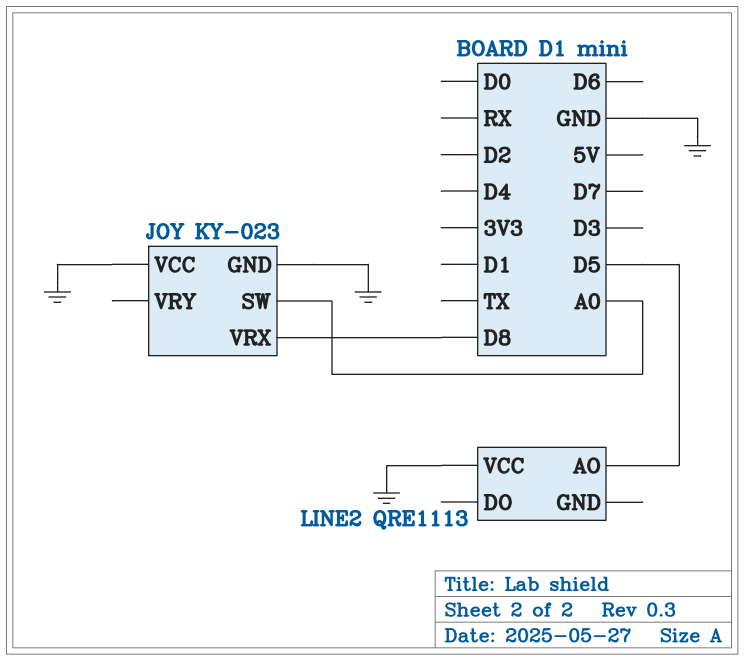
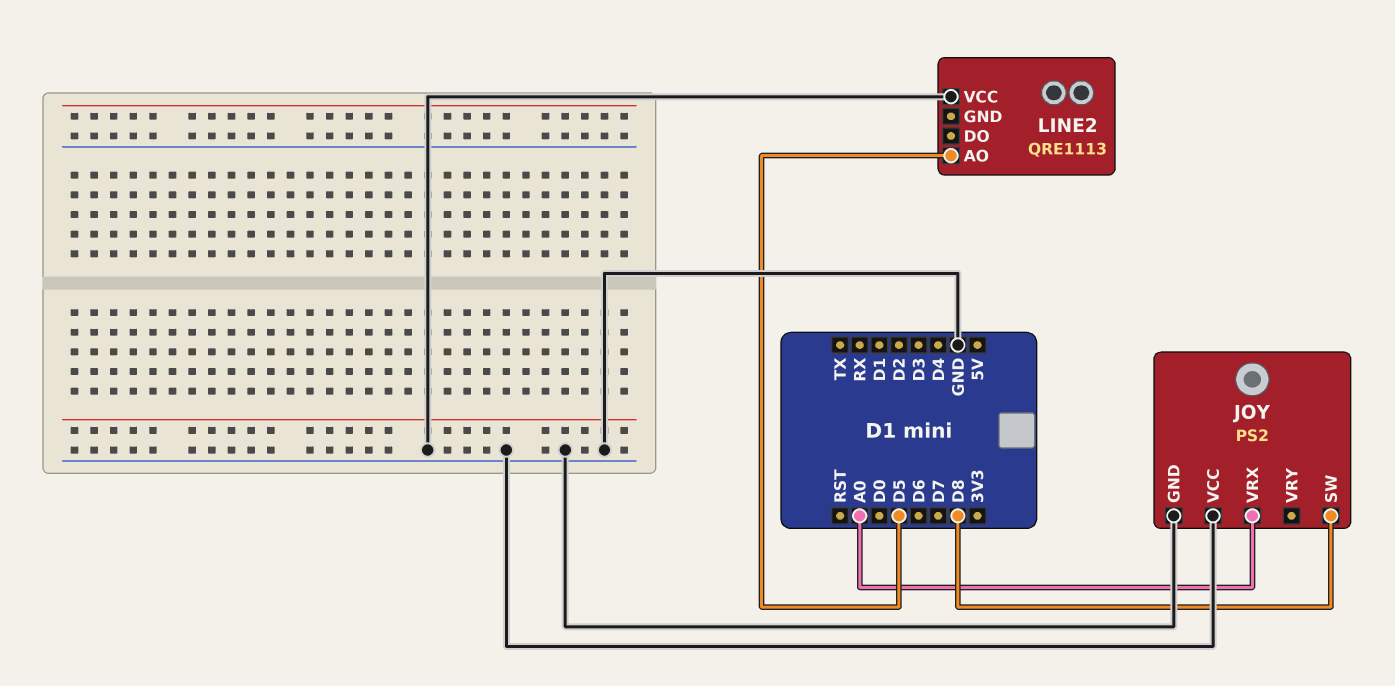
JOY: KY-023 -> PS2
JOY pin SW: A0 -> D8
JOY pin VRX: D8 -> A0

